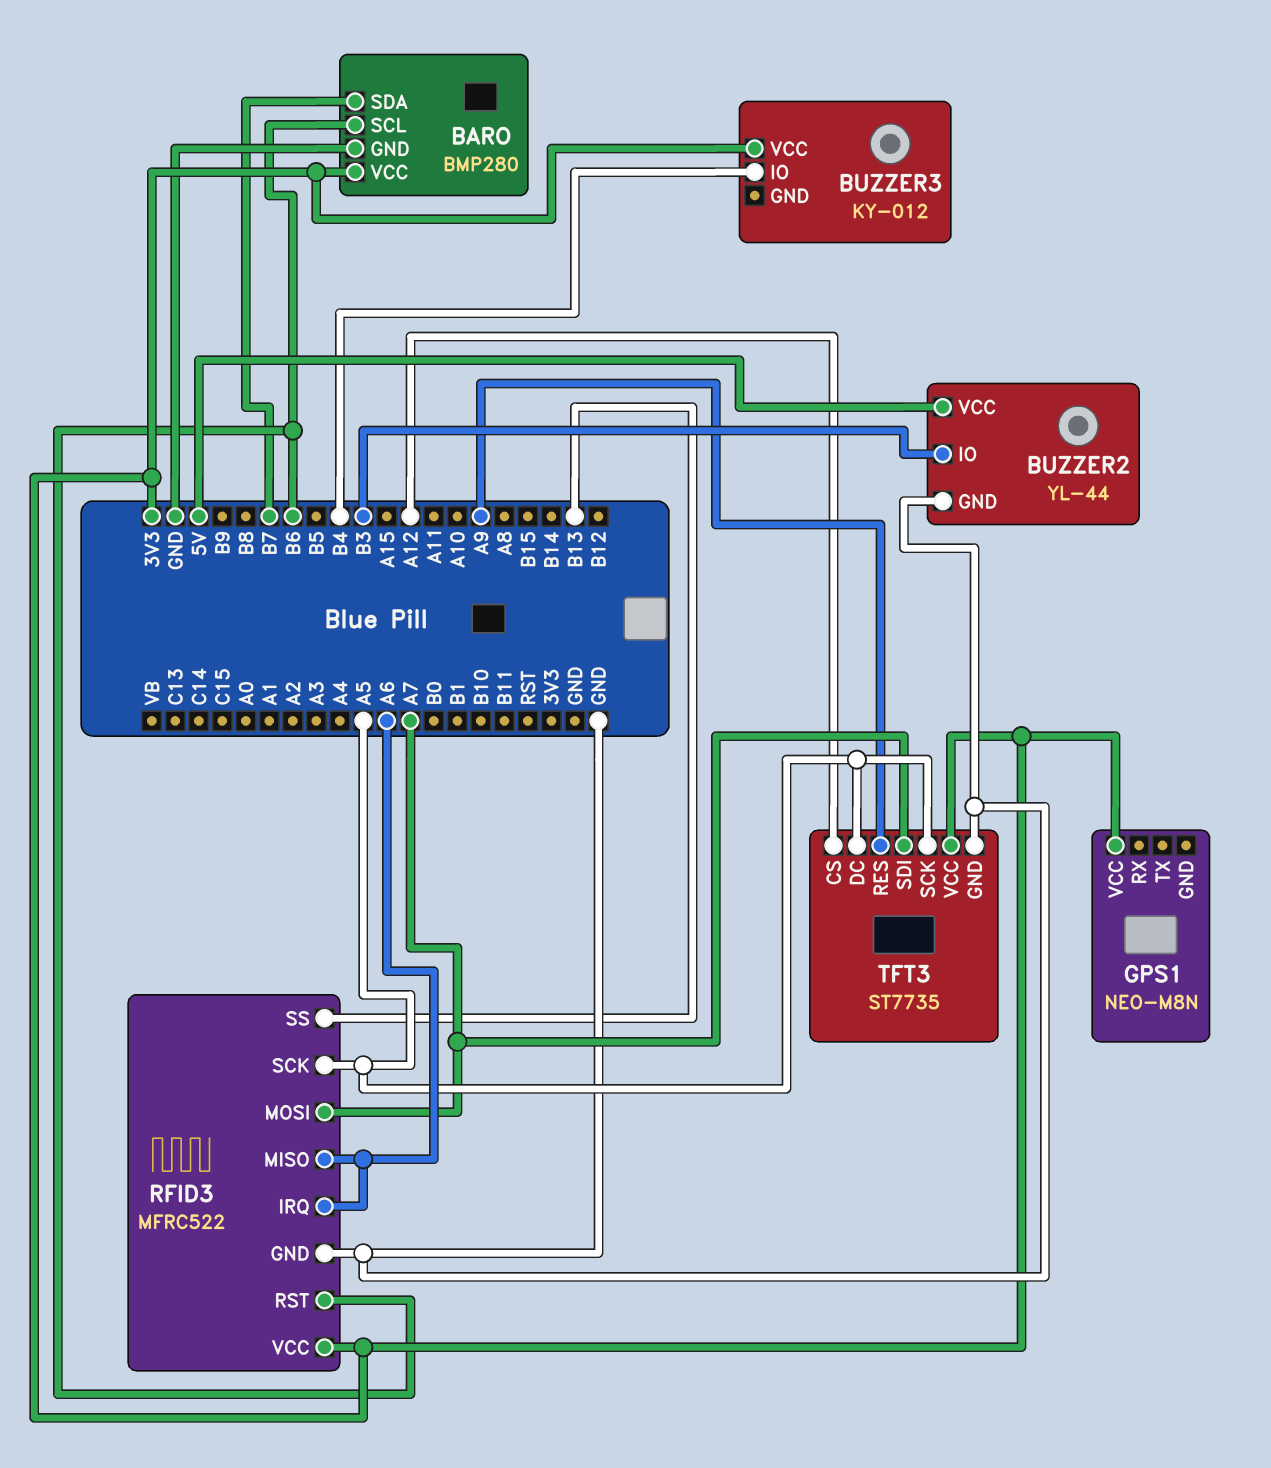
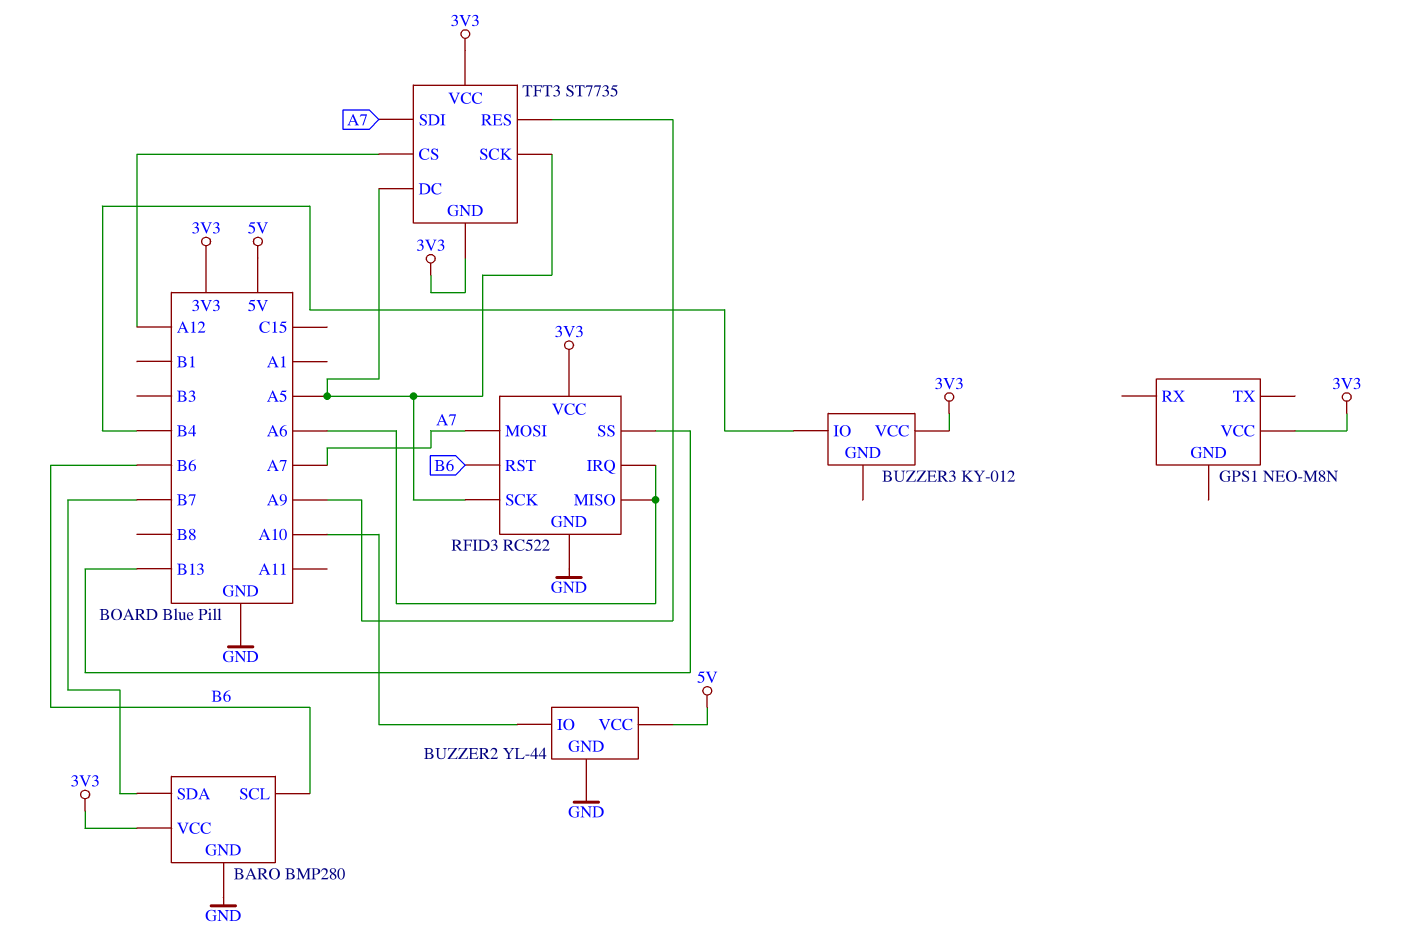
BUZZER2 pin IO: B3 -> A10
RFID3: MFRC522 -> RC522
TFT3 pin GND: GND -> 3V3

